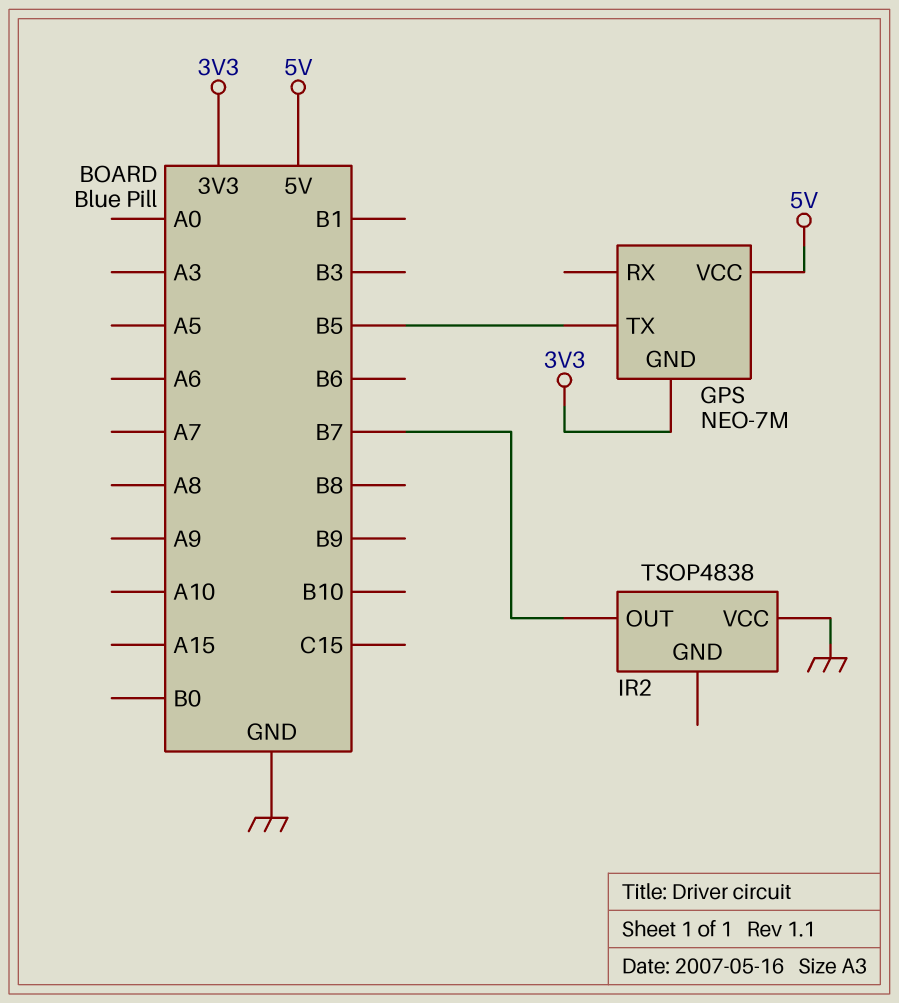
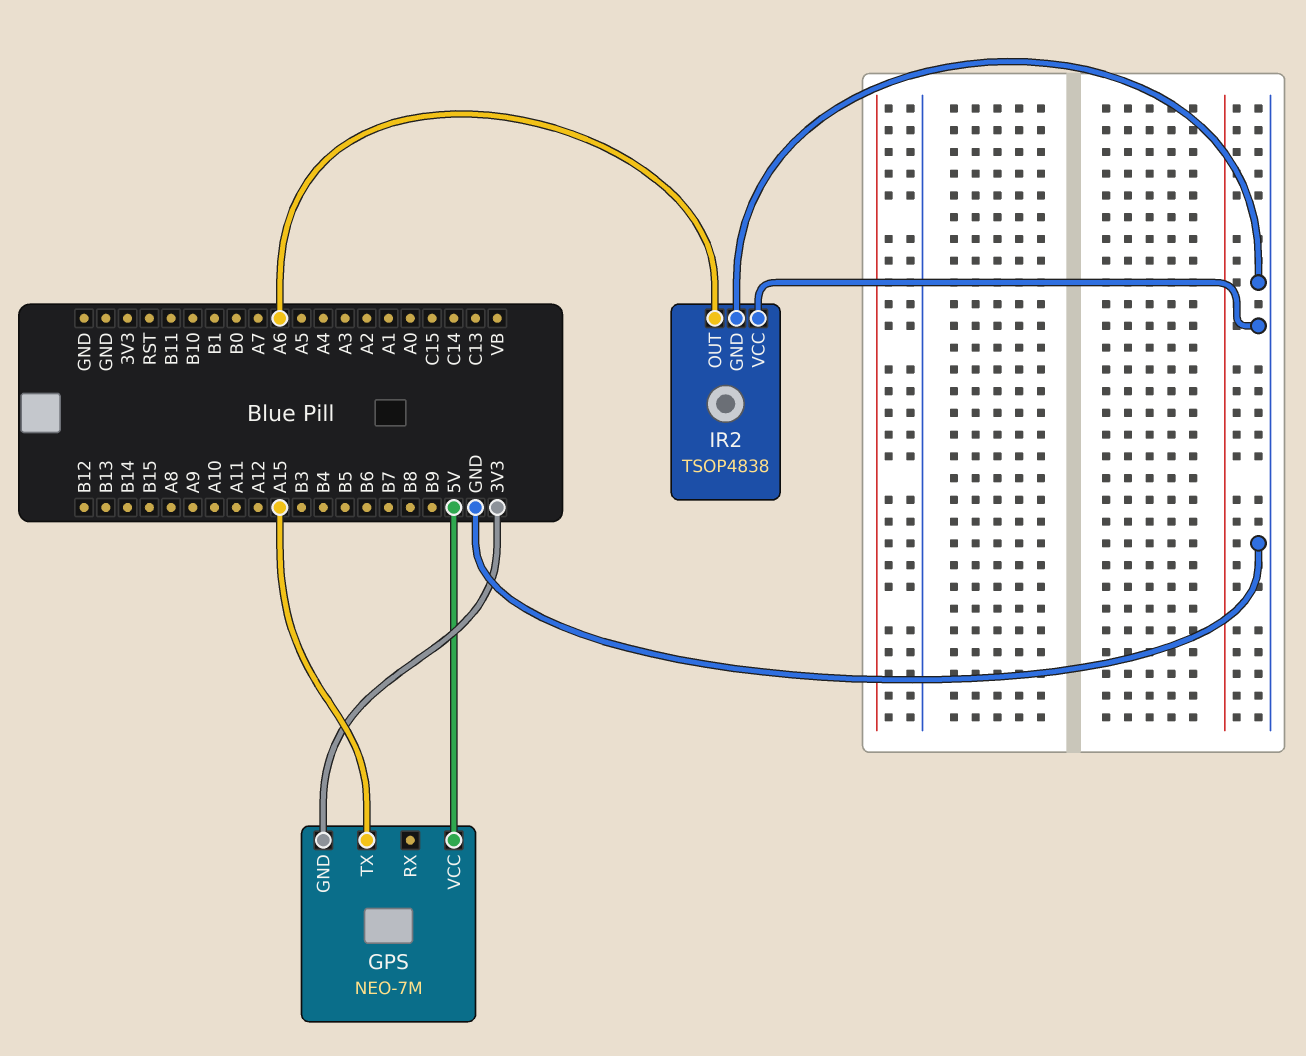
GPS pin TX: B5 -> A15
IR2 pin GND: none -> GND
IR2 pin OUT: B7 -> A6

